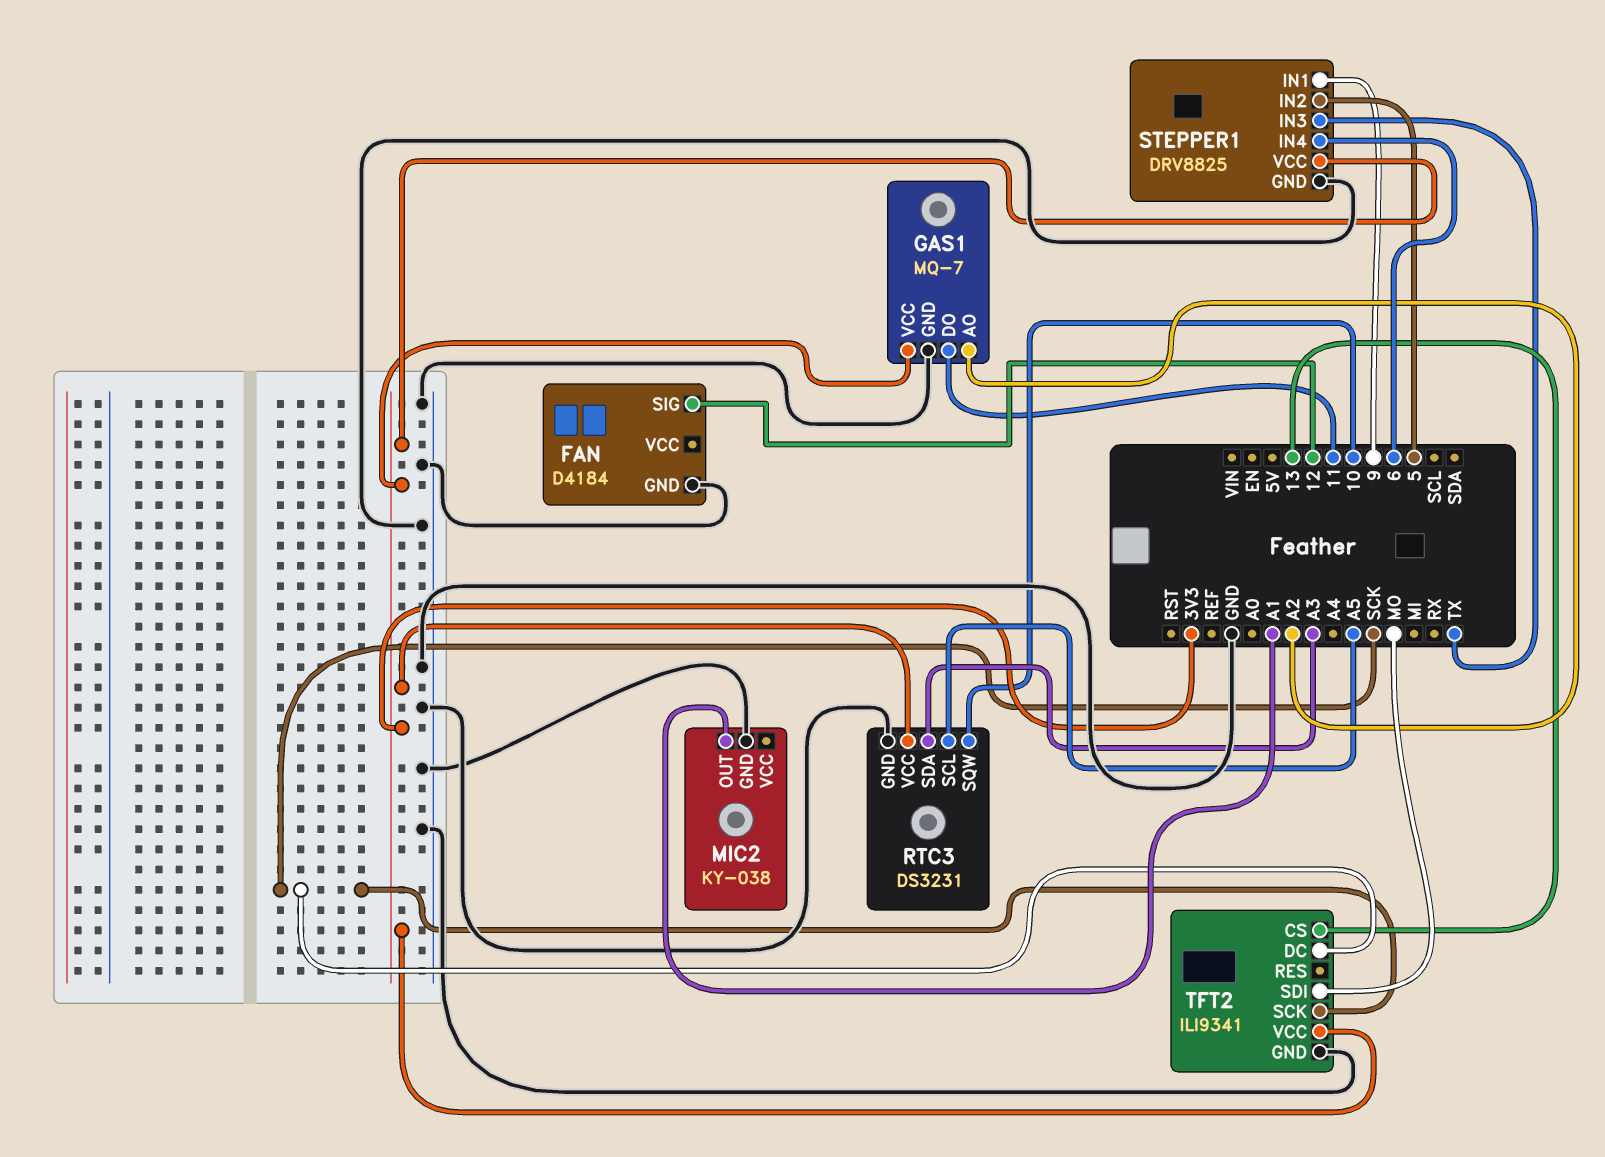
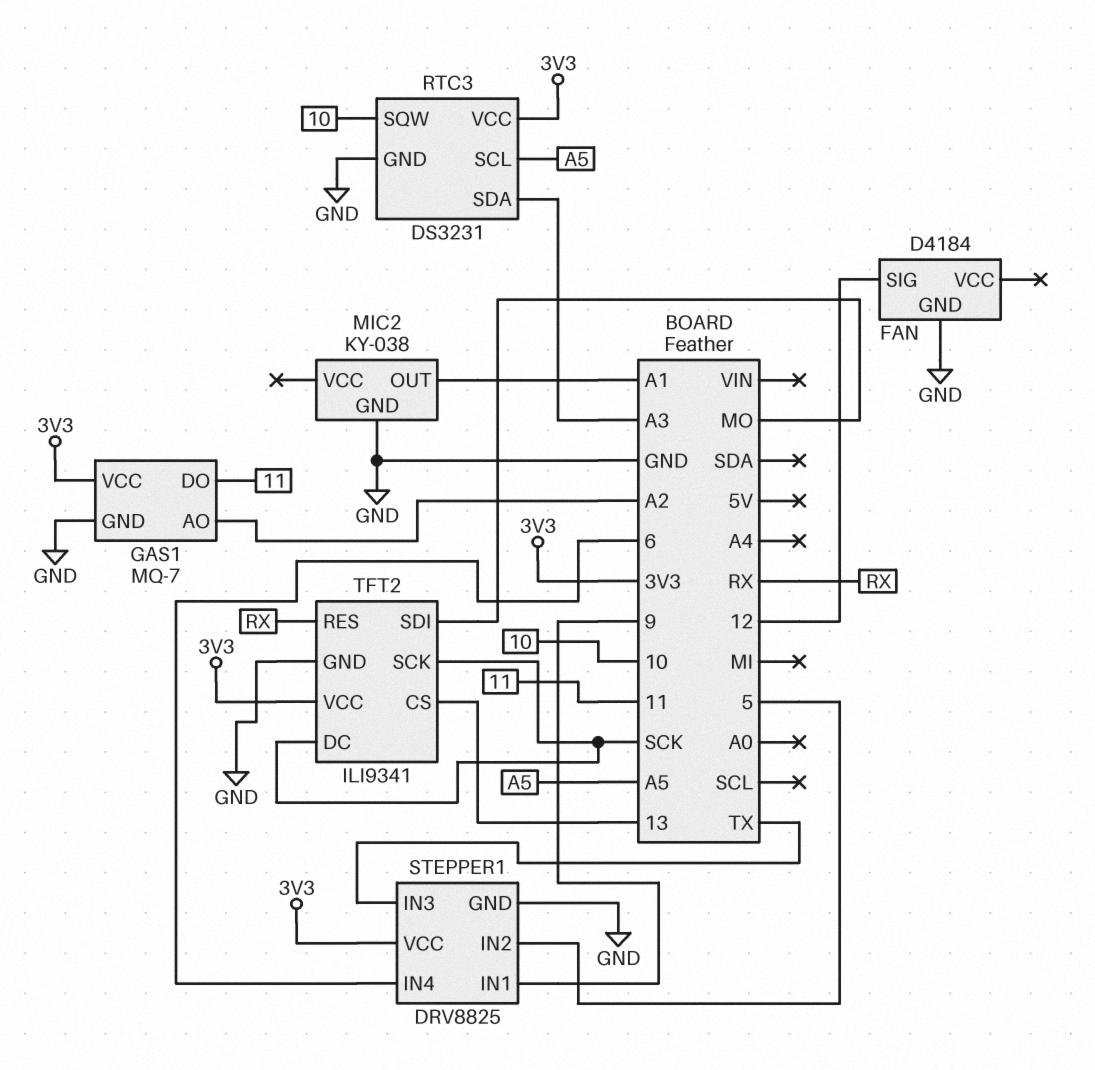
TFT2 pin RES: none -> RX

